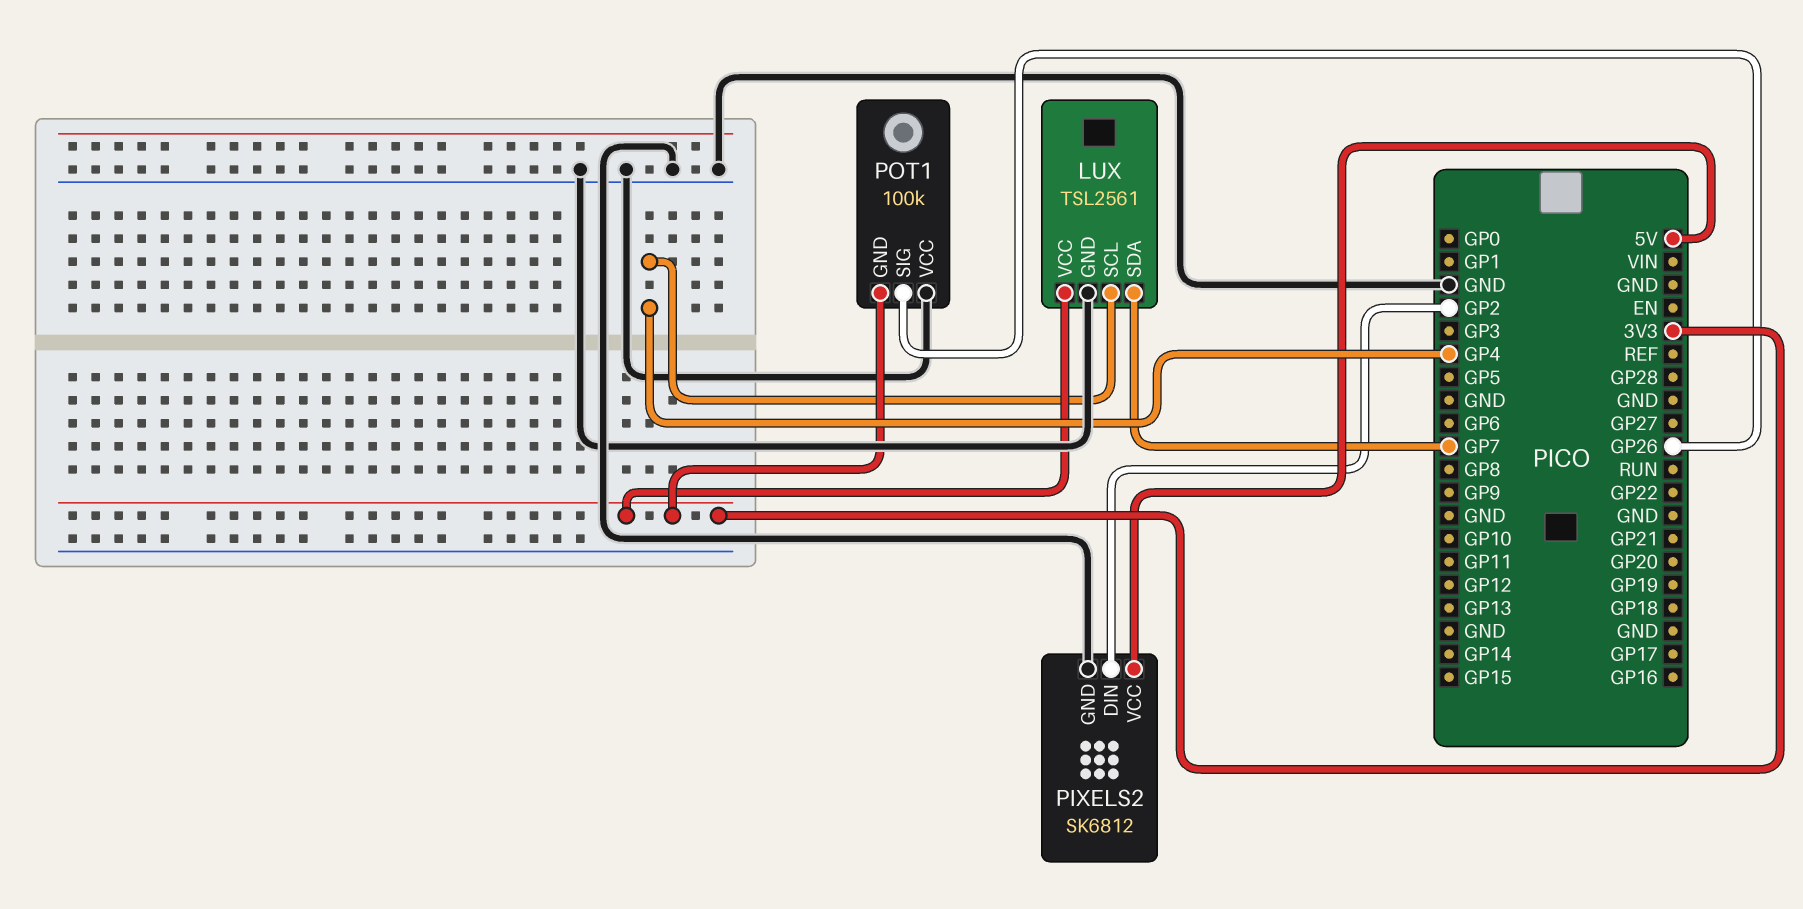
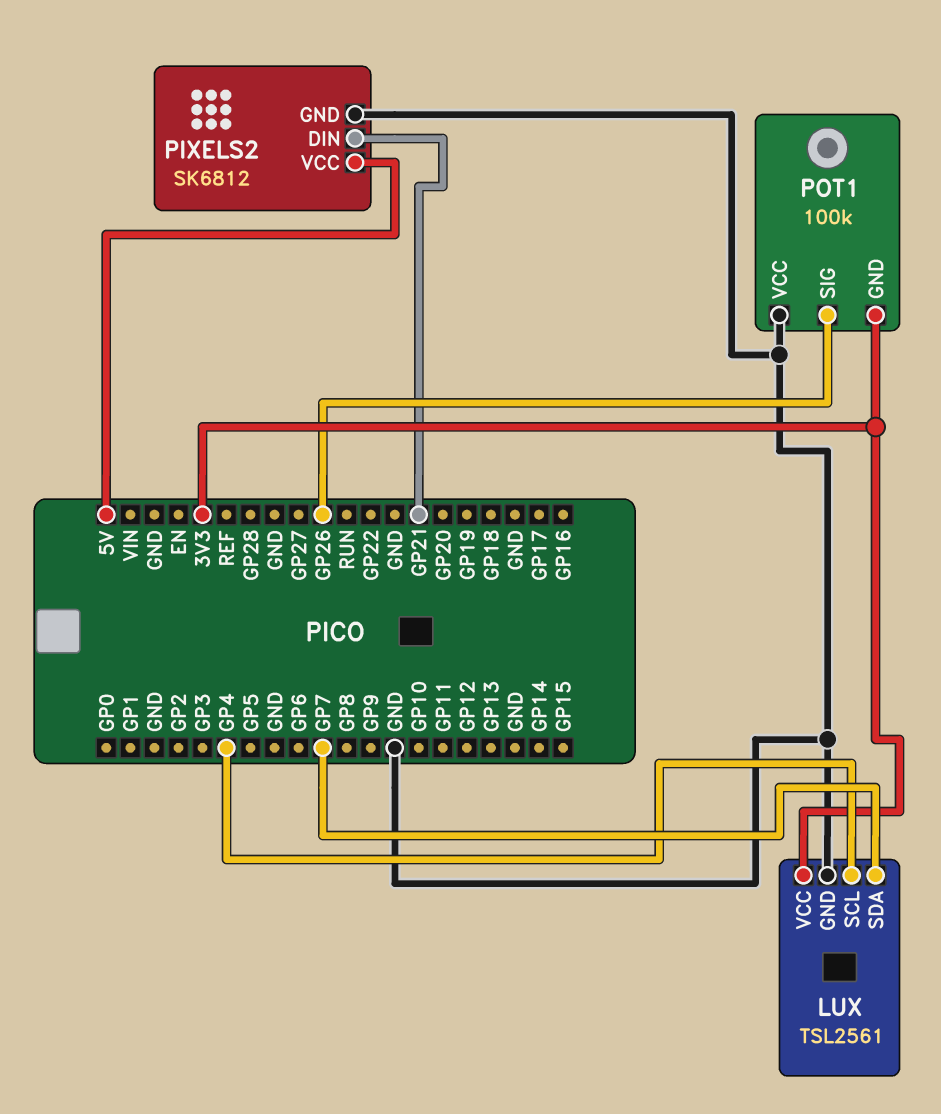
PIXELS2 pin DIN: GP2 -> GP21

